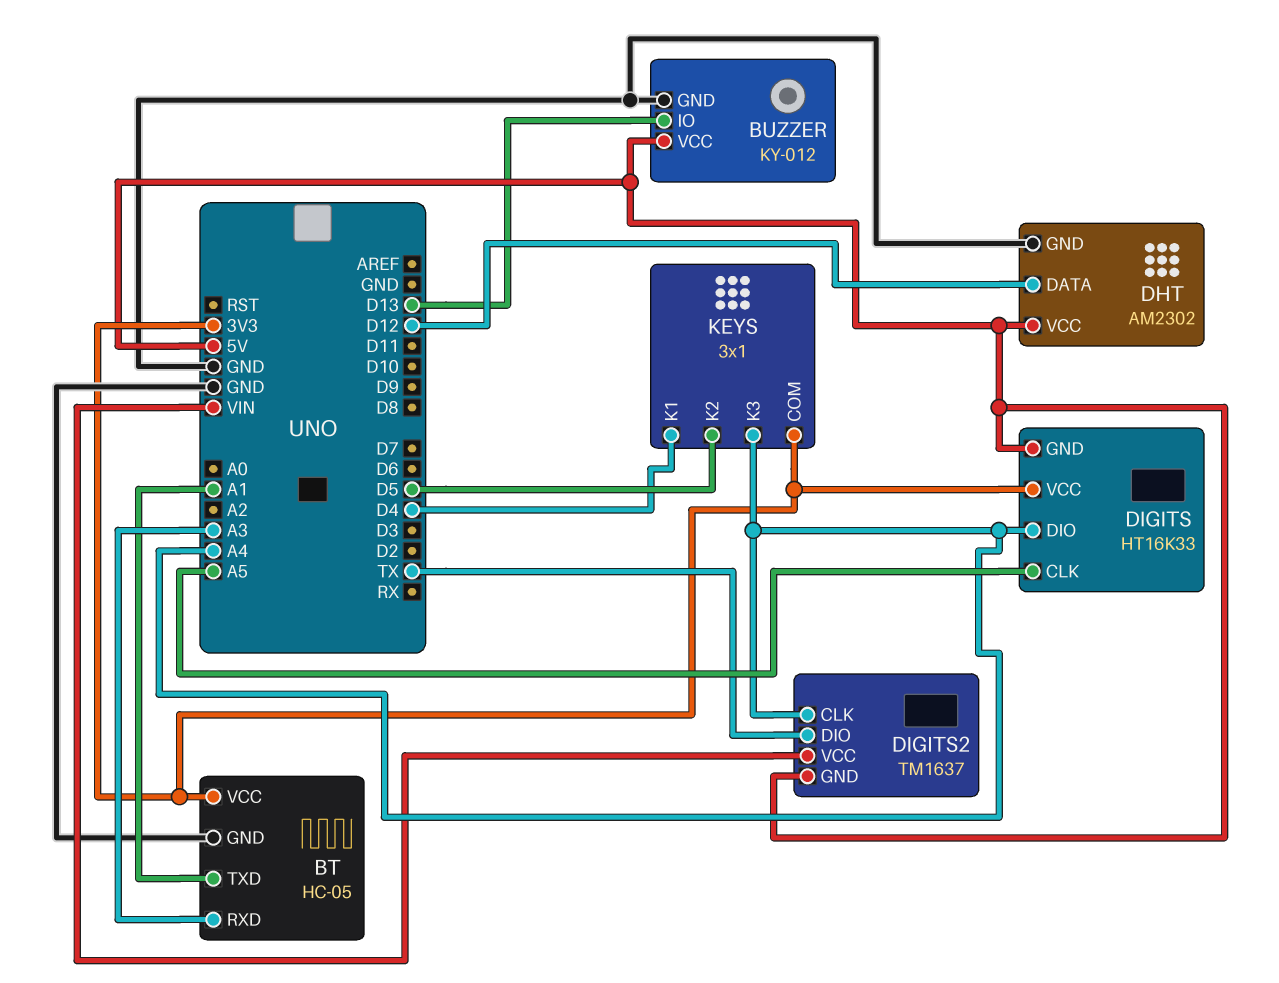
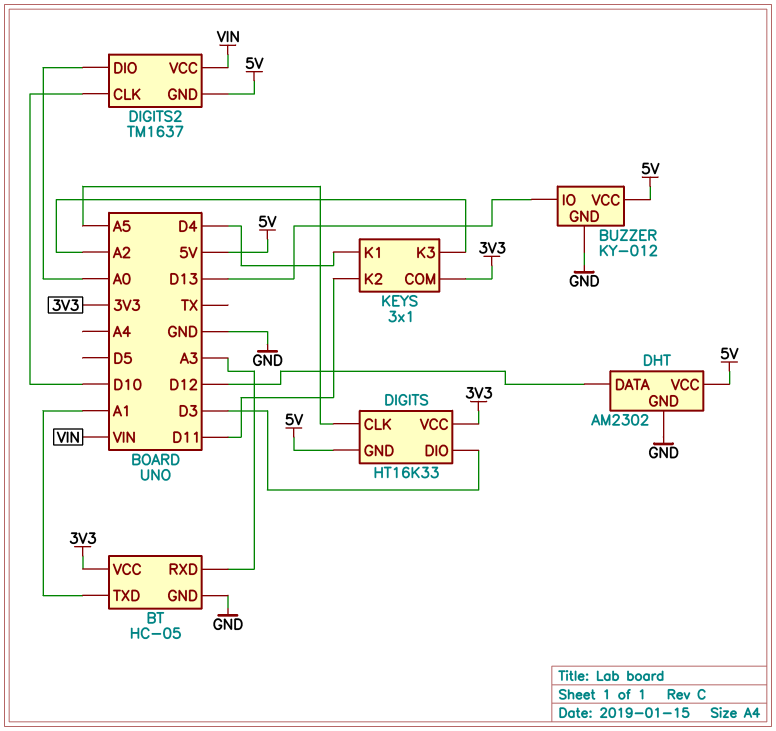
DIGITS pin DIO: A4 -> D3
DIGITS2 pin CLK: A4 -> D10
DIGITS2 pin DIO: TX -> A0
KEYS pin K2: D5 -> D11
KEYS pin K3: A4 -> A2

